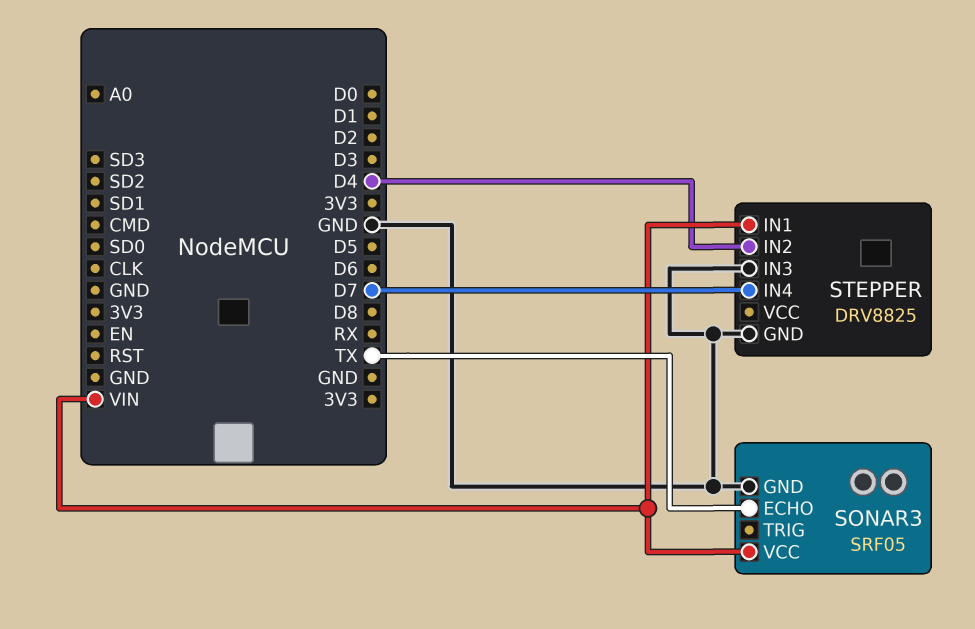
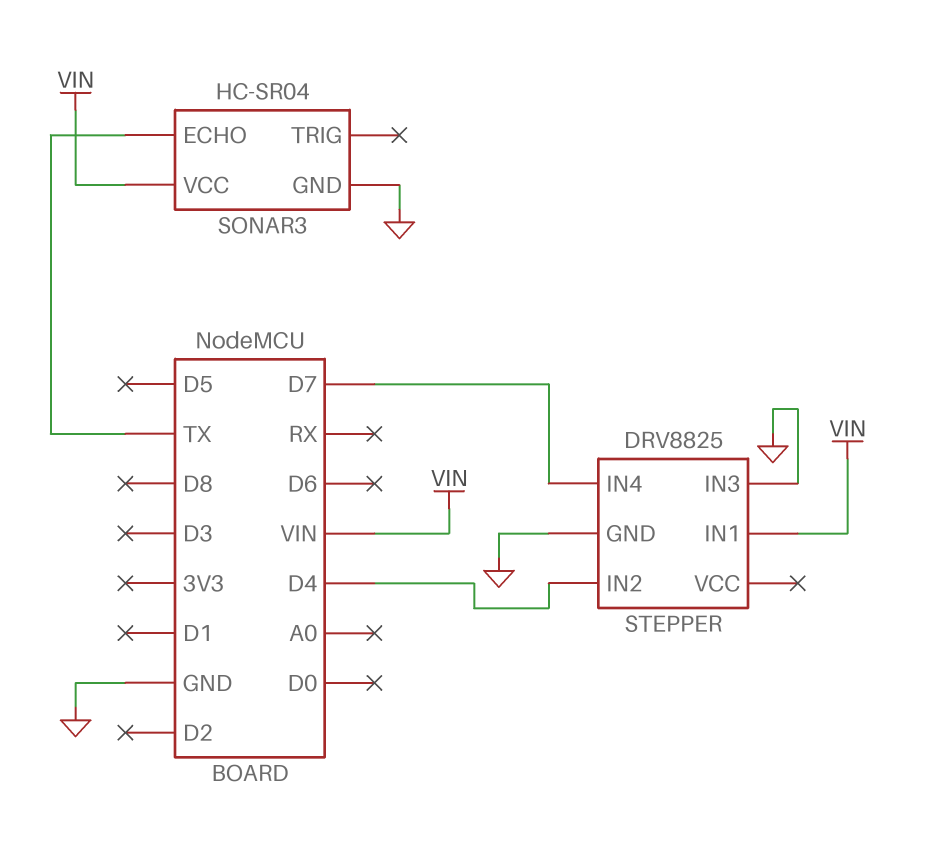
SONAR3: SRF05 -> HC-SR04

